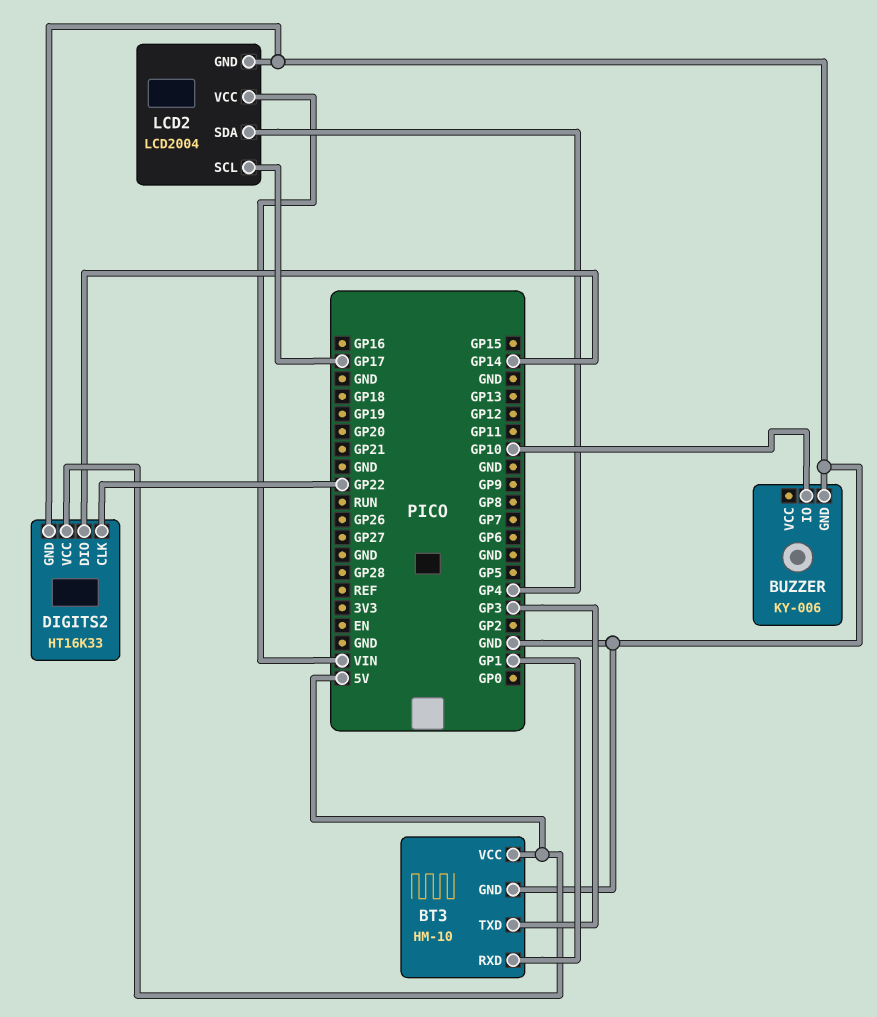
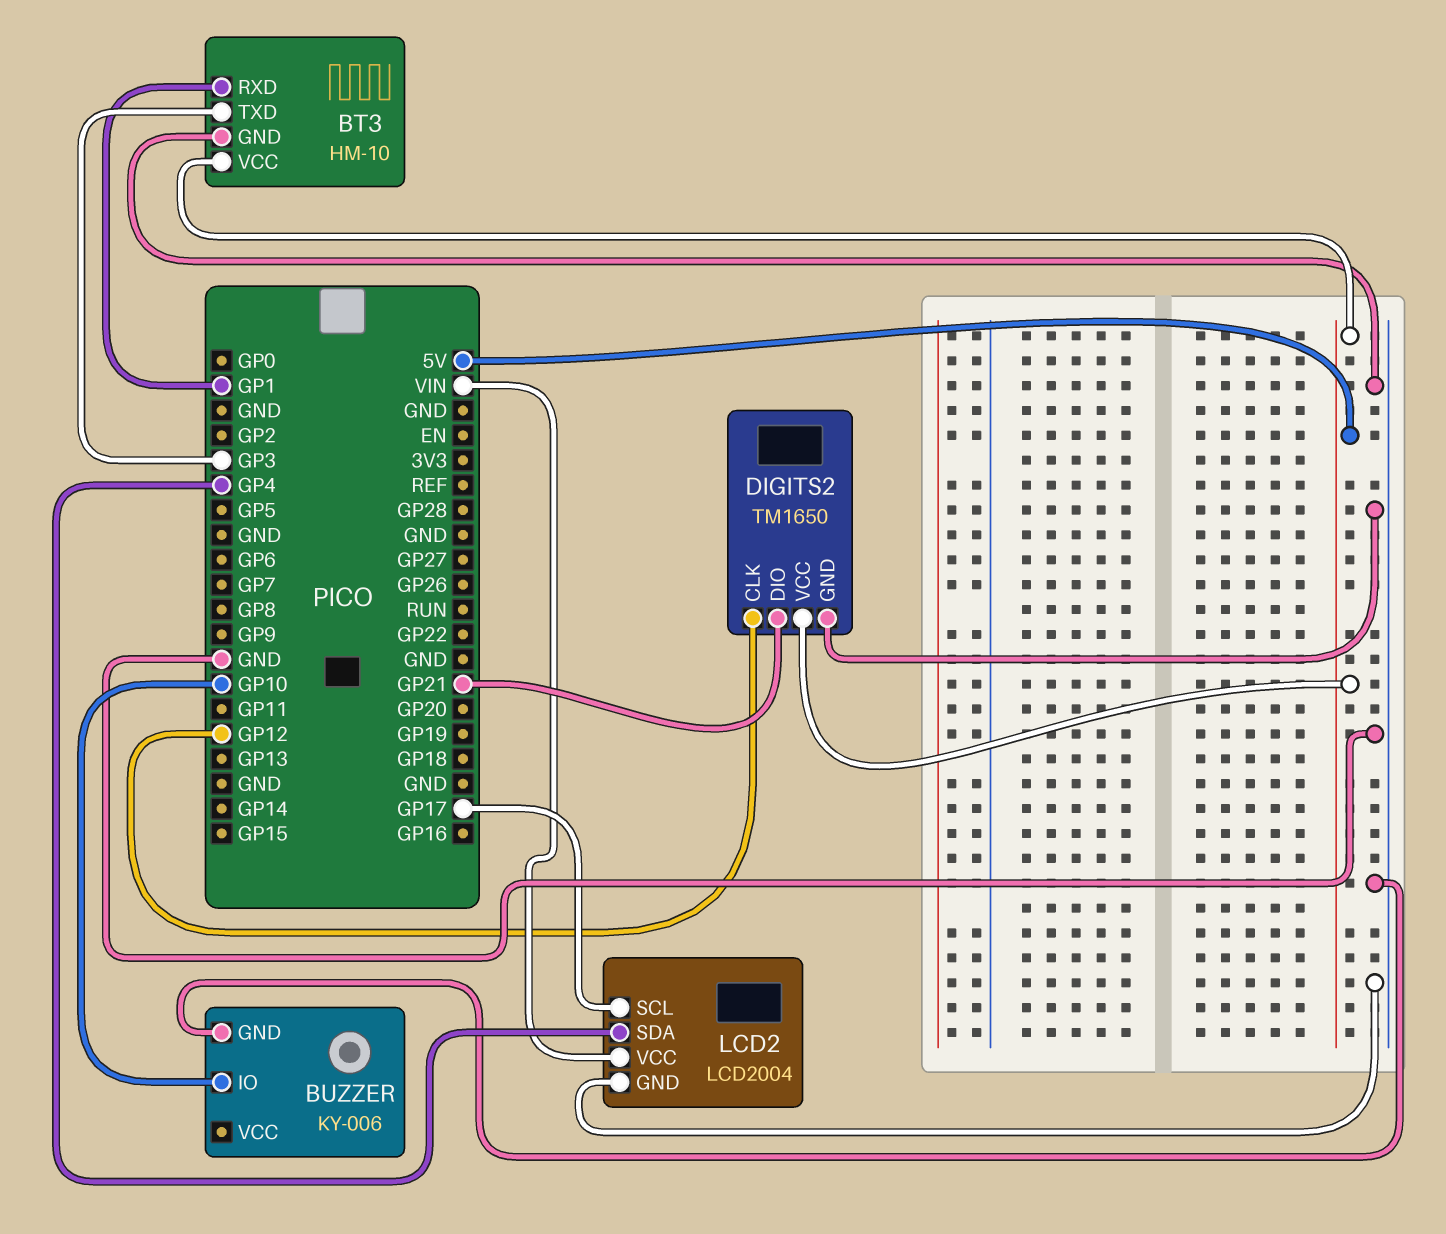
DIGITS2: HT16K33 -> TM1650
DIGITS2 pin CLK: GP22 -> GP12
DIGITS2 pin DIO: GP14 -> GP21

